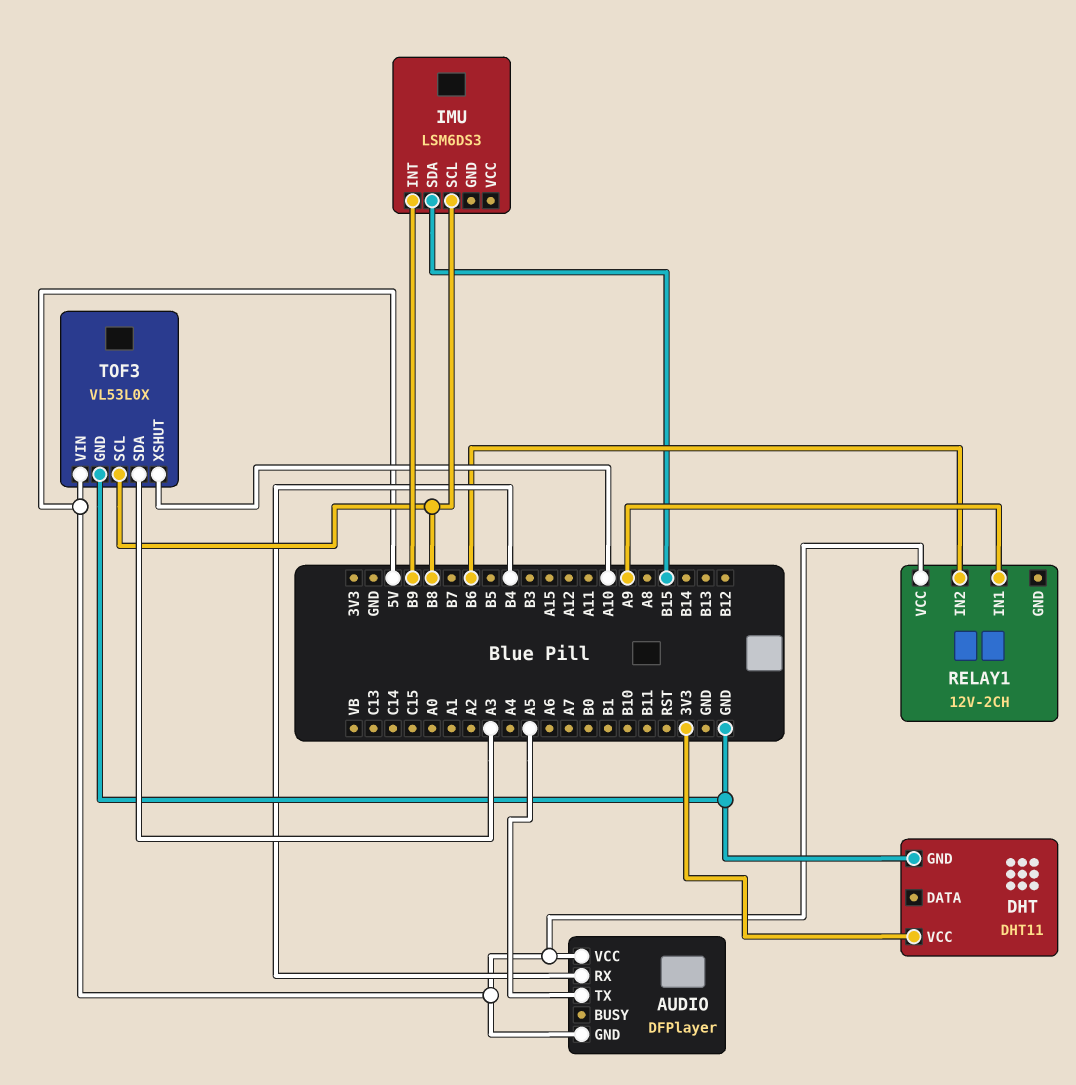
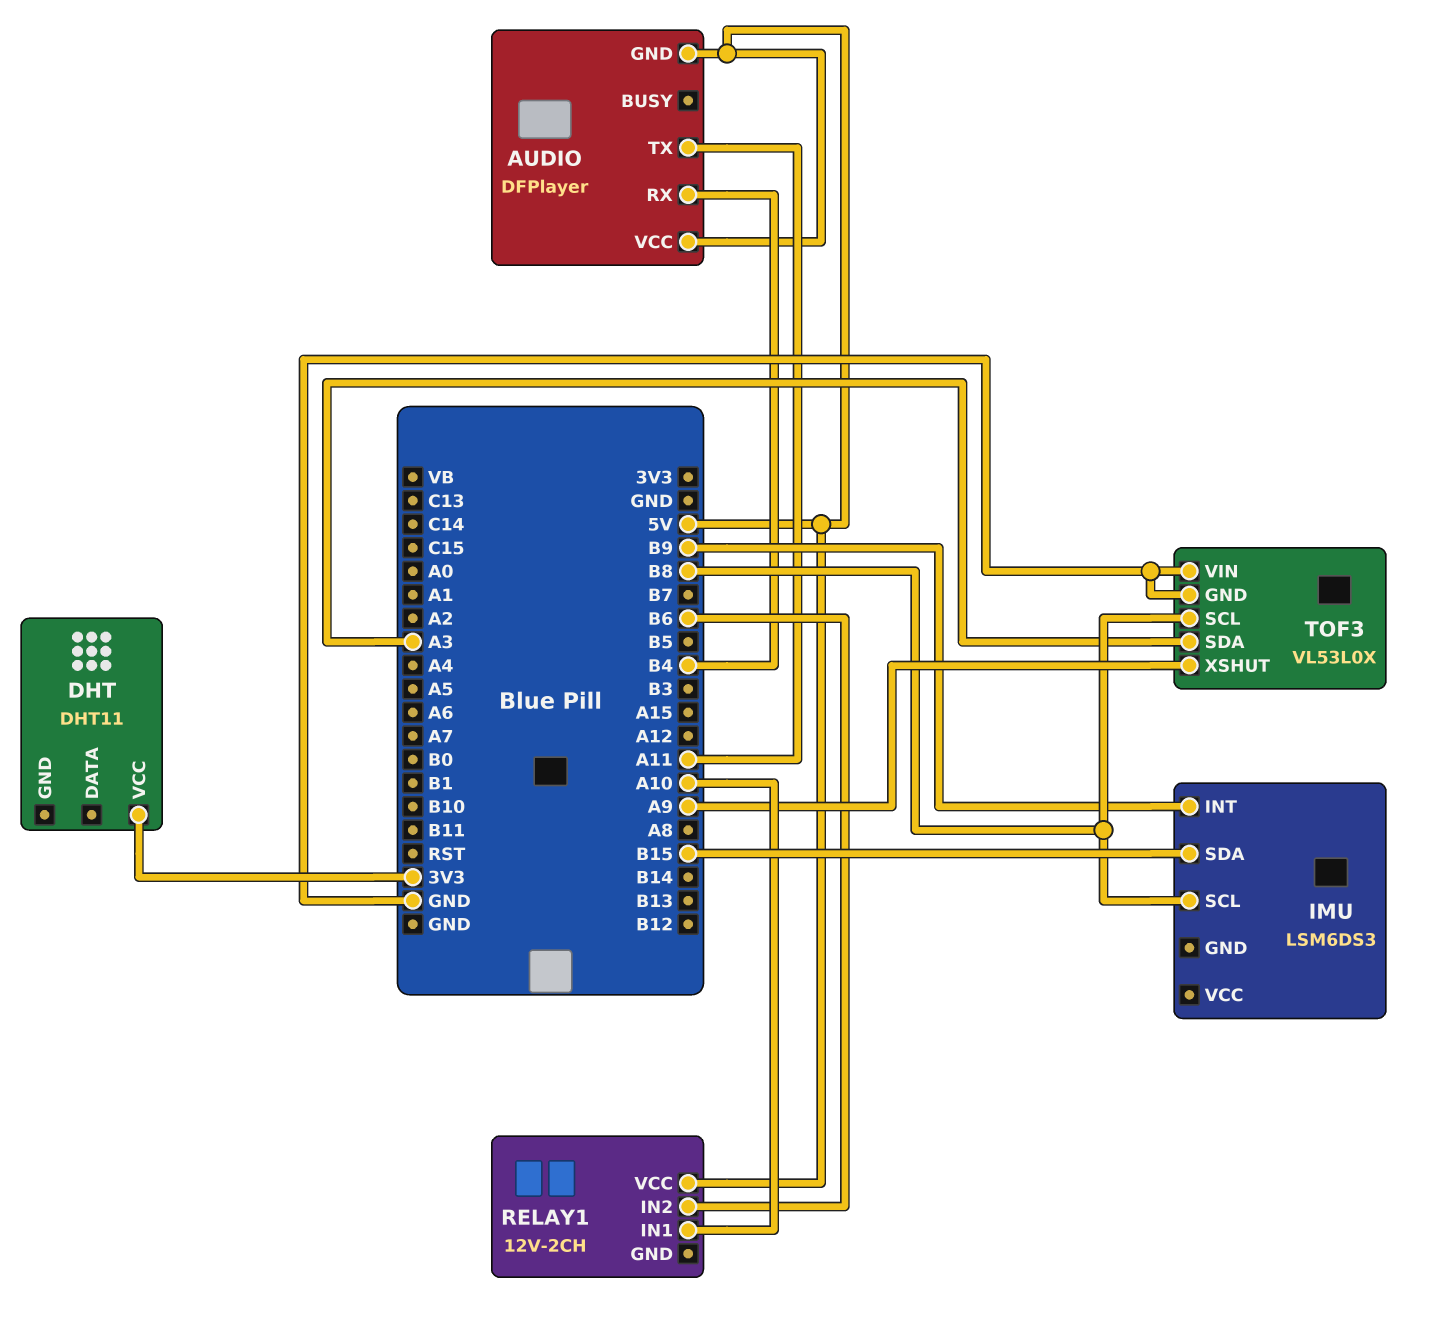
AUDIO pin TX: A5 -> A11
DHT pin GND: GND -> none
RELAY1 pin IN1: A9 -> A10
TOF3 pin VIN: 5V -> GND
TOF3 pin XSHUT: A10 -> A9

